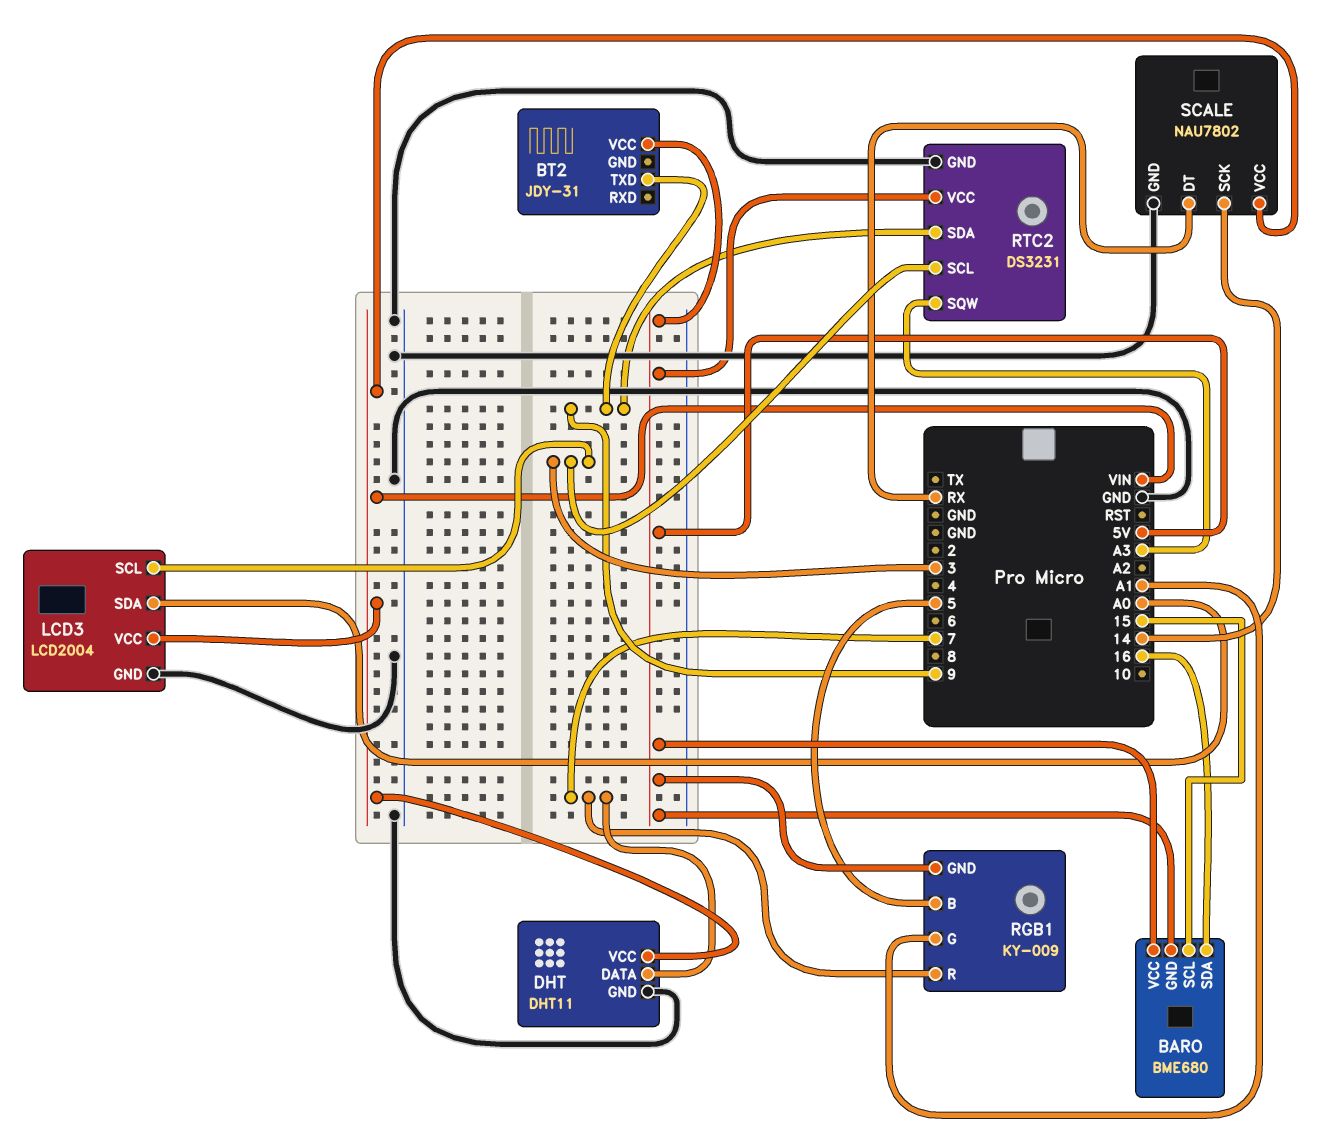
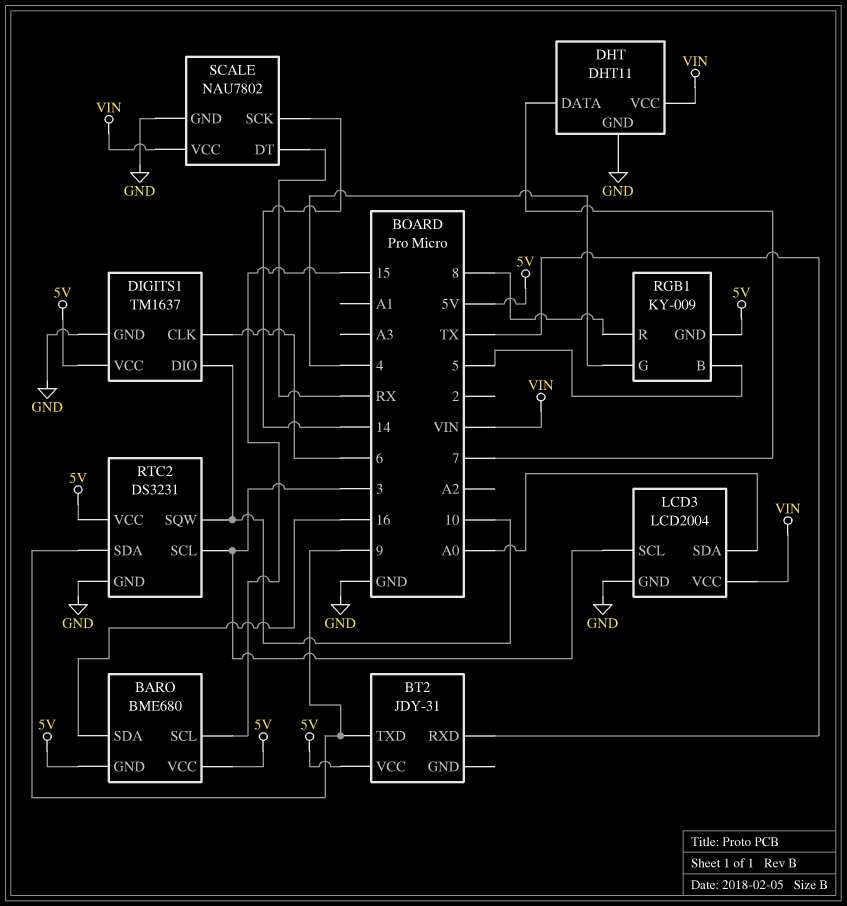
BT2 pin RXD: none -> TX
DIGITS1: none -> TM1637
DIGITS1 pin CLK: none -> 6
DIGITS1 pin DIO: none -> 10
DIGITS1 pin GND: none -> GND
DIGITS1 pin VCC: none -> 5V
RGB1 pin G: A1 -> 4
RGB1 pin R: 7 -> 8
RTC2 pin SQW: A3 -> 10

